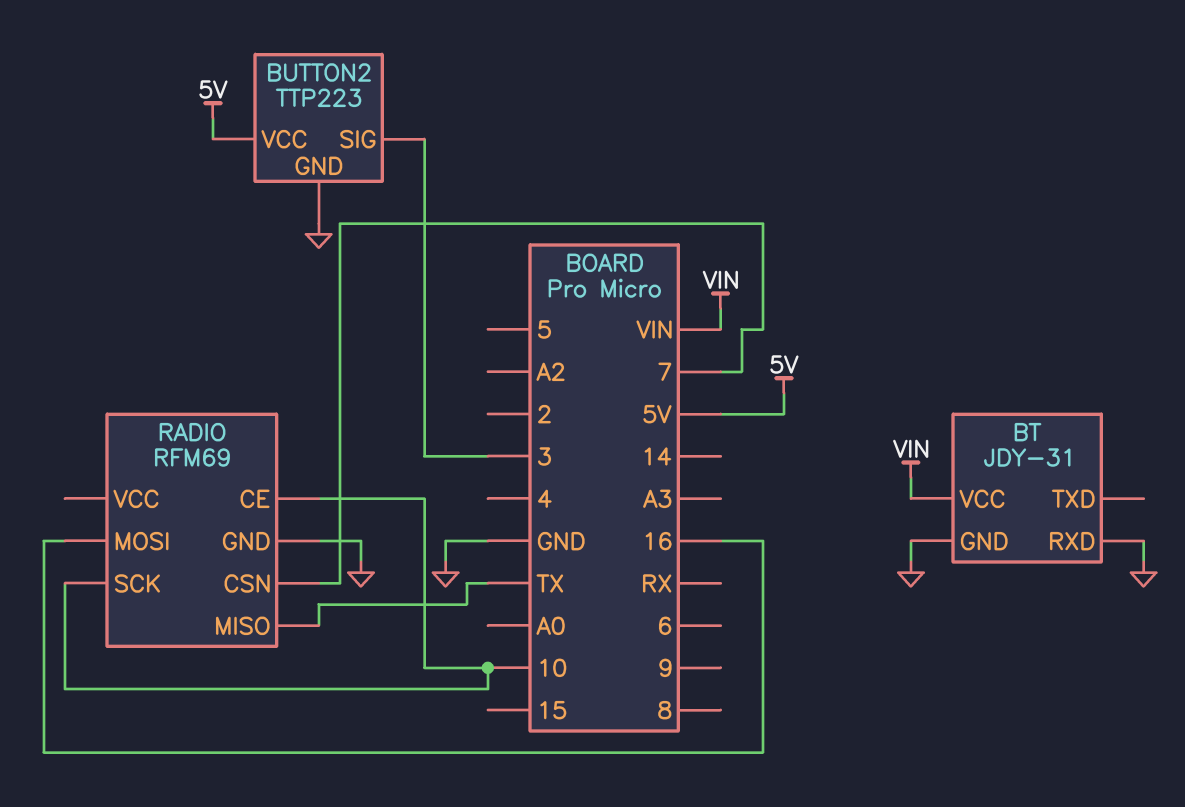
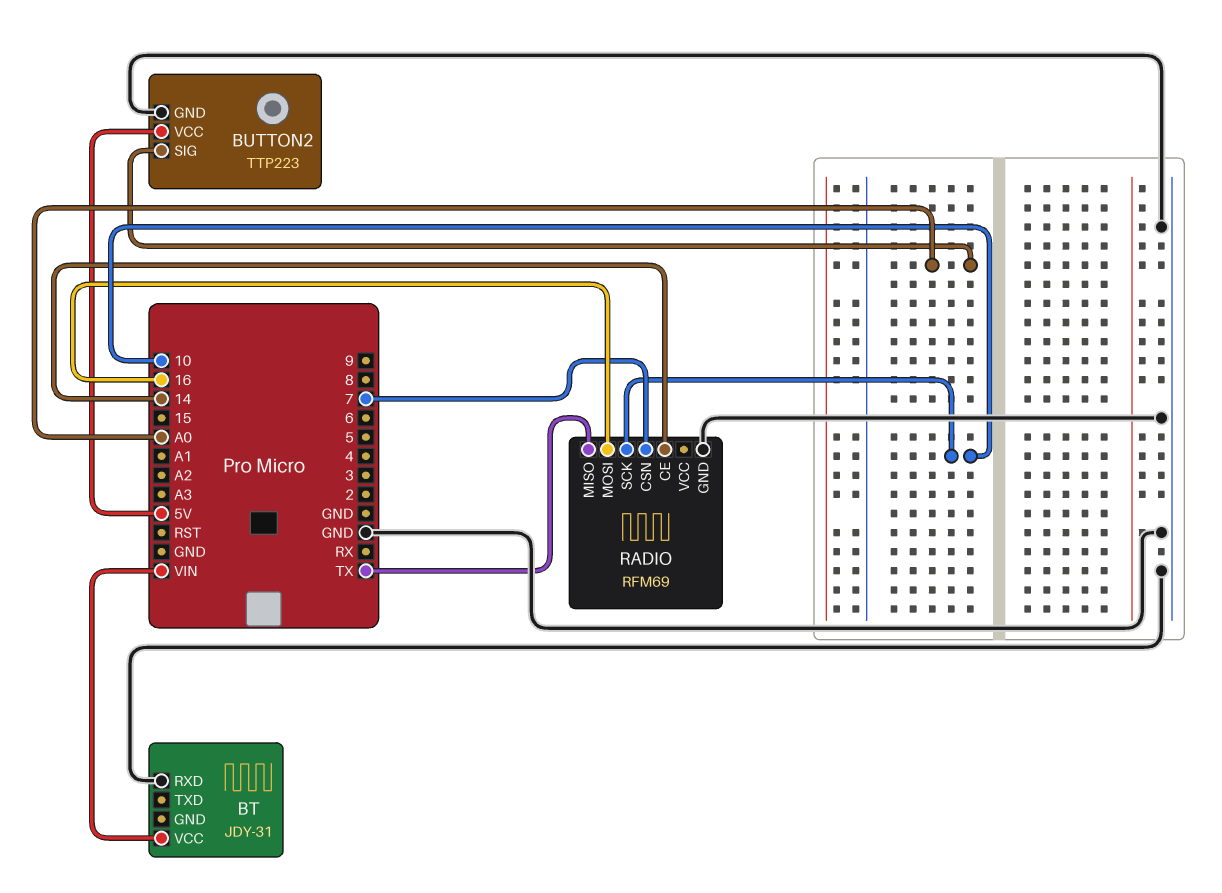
BT pin GND: GND -> none
BUTTON2 pin SIG: 3 -> A0
RADIO pin CE: 10 -> 14

